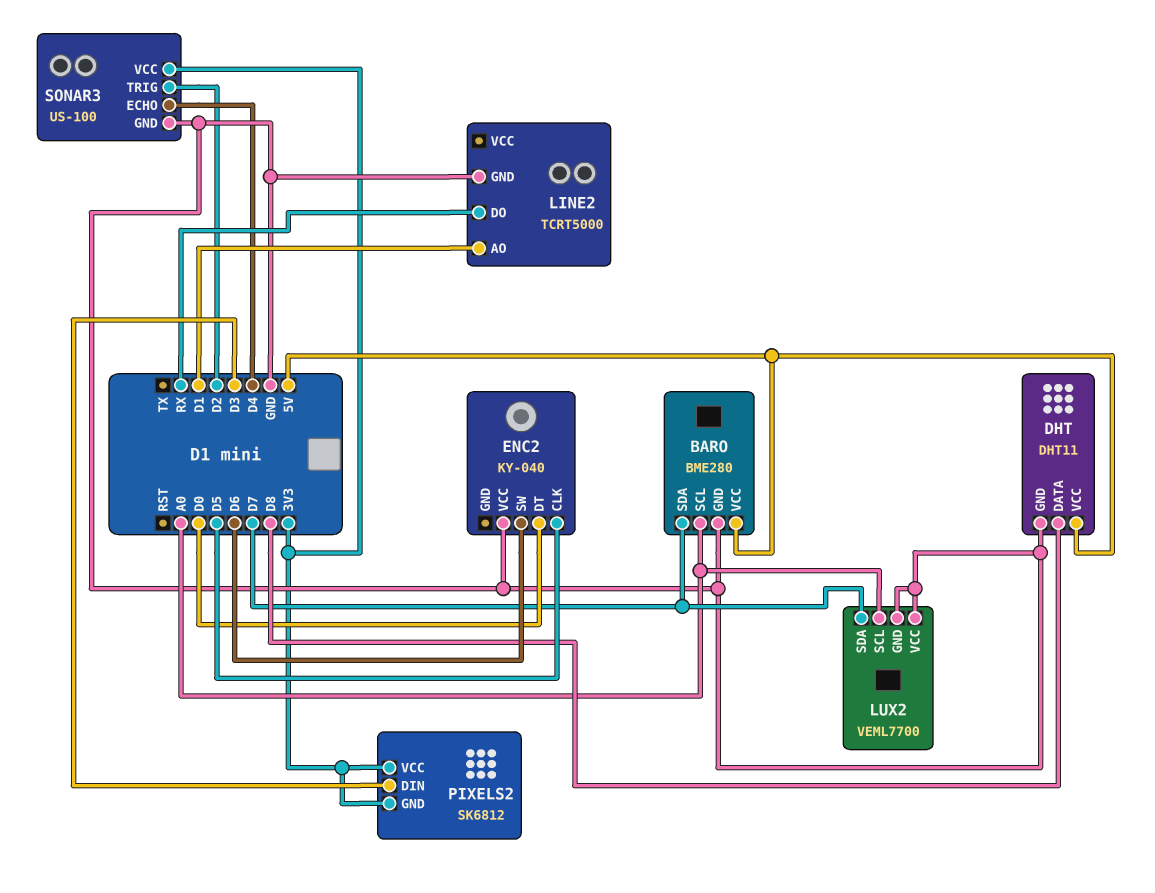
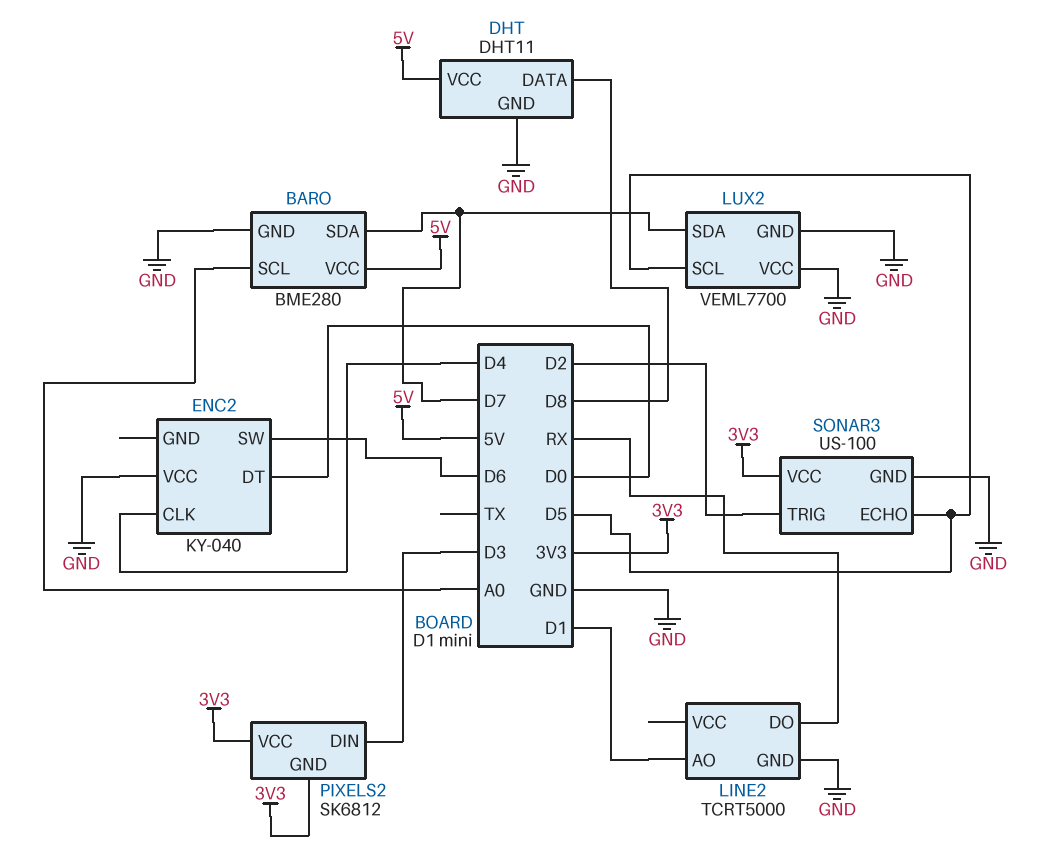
ENC2 pin CLK: D5 -> D4
LUX2 pin SCL: A0 -> D5
SONAR3 pin ECHO: D4 -> D5

